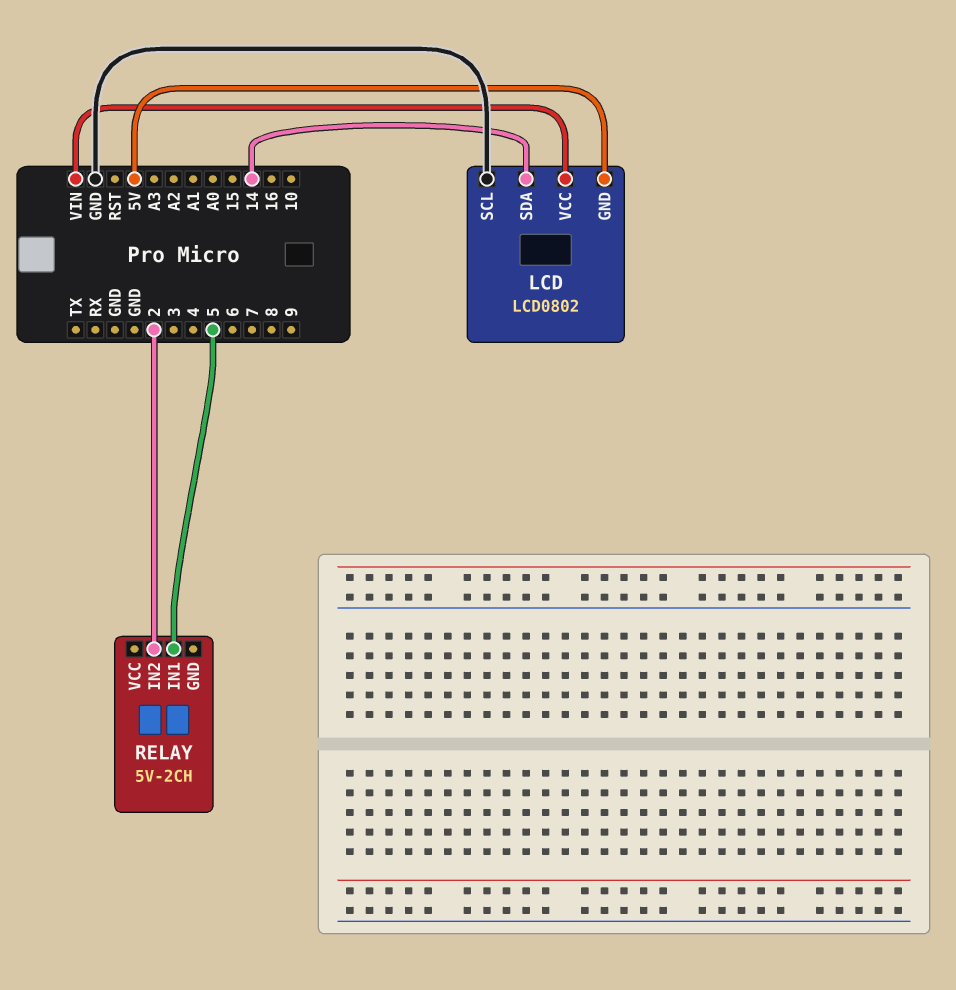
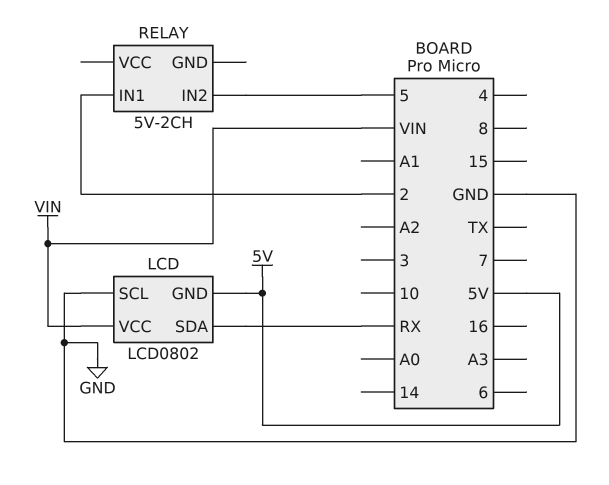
LCD pin SDA: 14 -> RX
RELAY pin IN1: 5 -> 2
RELAY pin IN2: 2 -> 5

